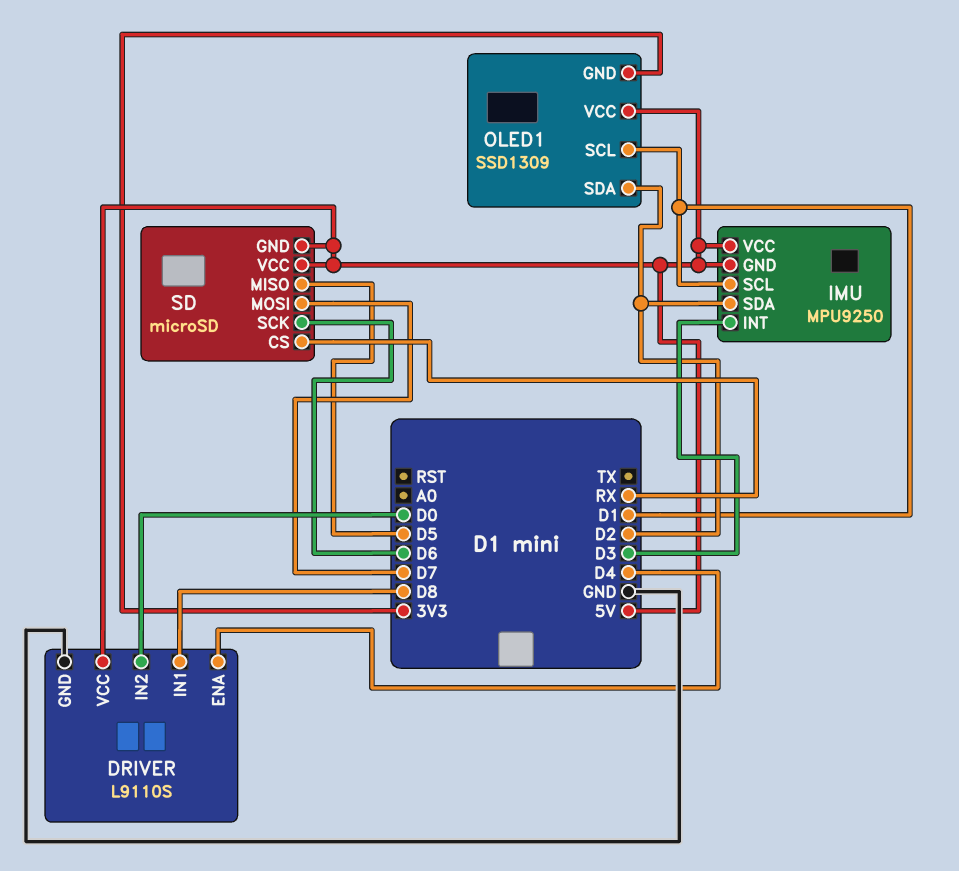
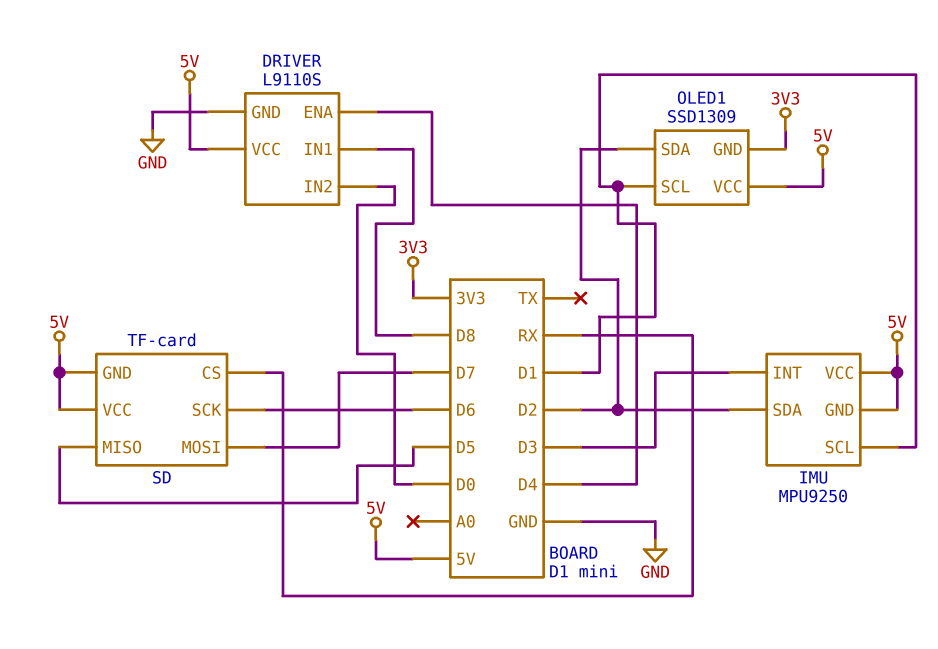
SD: microSD -> TF-card

